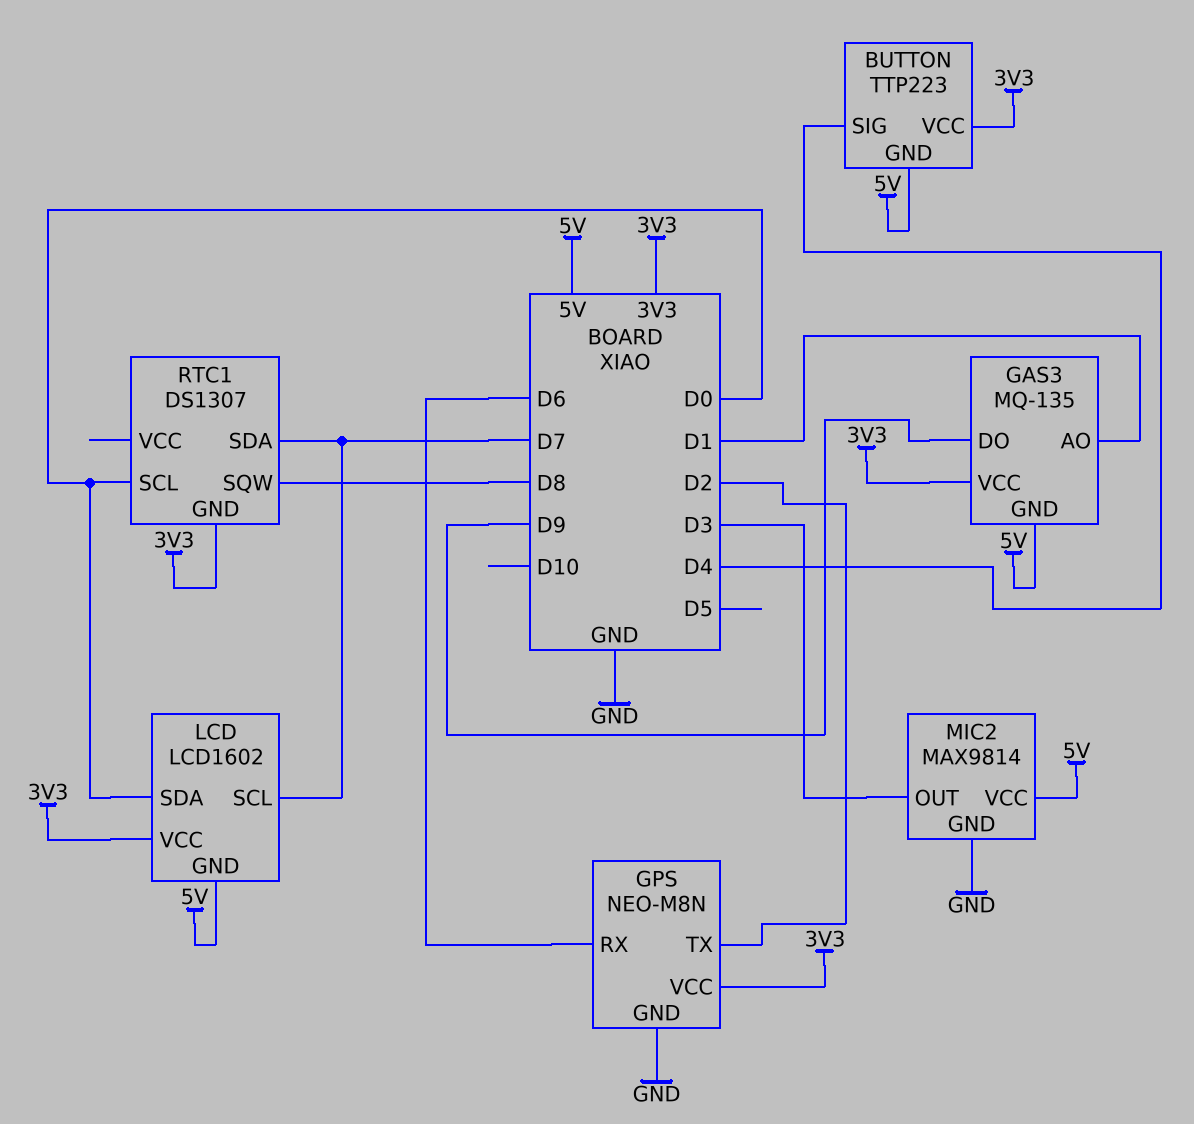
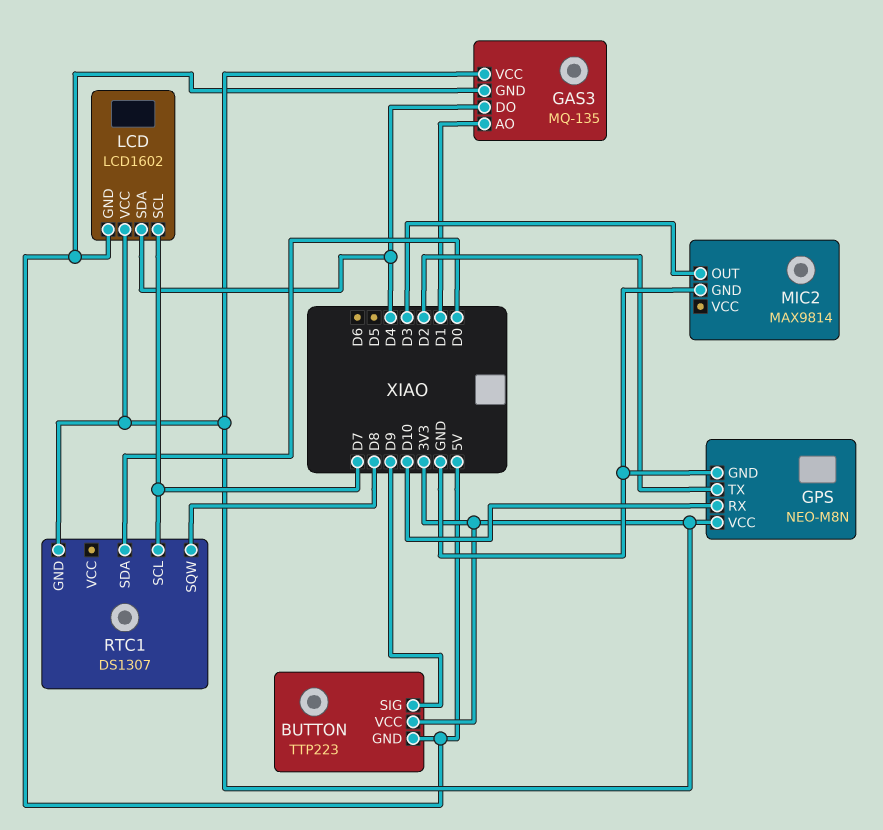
BUTTON pin SIG: D4 -> D9
GAS3 pin DO: D9 -> D4
GPS pin RX: D6 -> D10
LCD pin SDA: D0 -> D4
MIC2 pin VCC: 5V -> none
RTC1 pin SCL: D0 -> D7
RTC1 pin SDA: D7 -> D0

